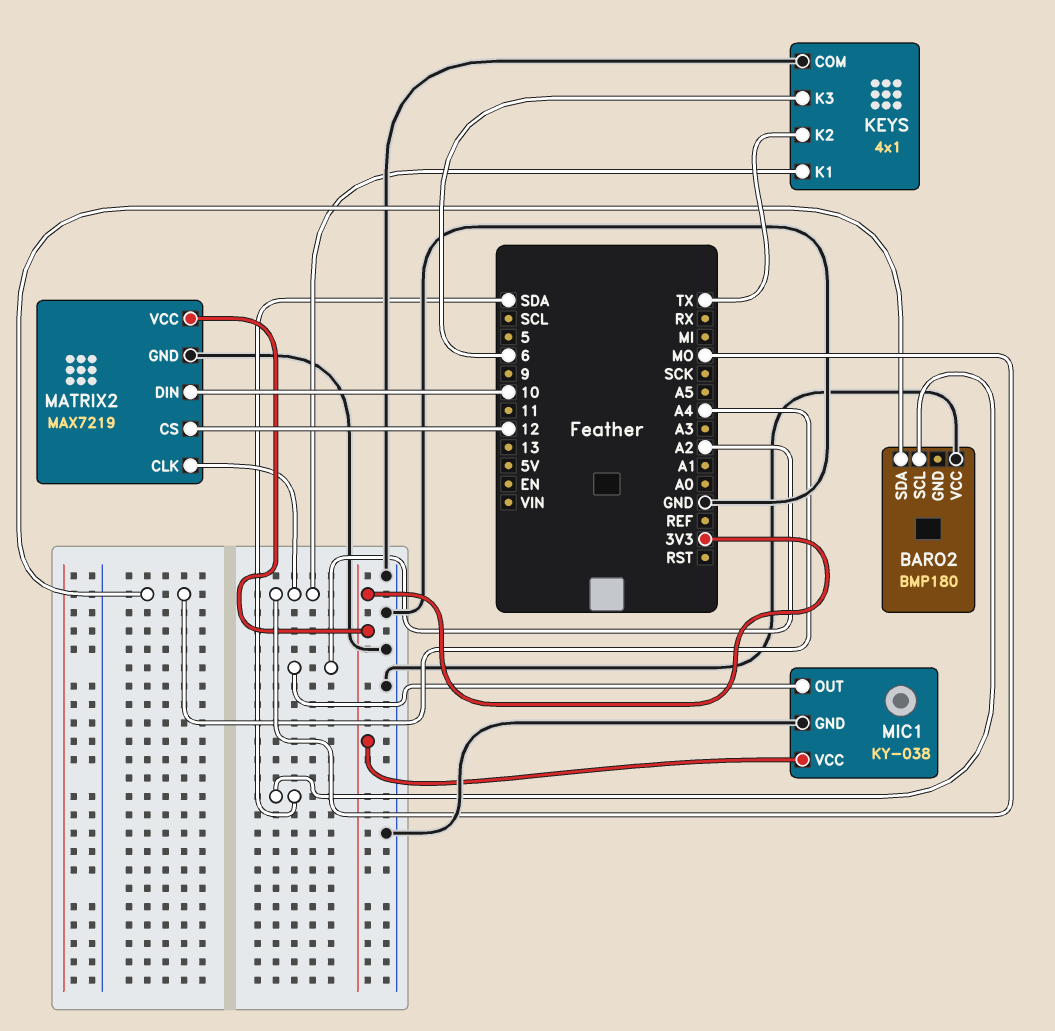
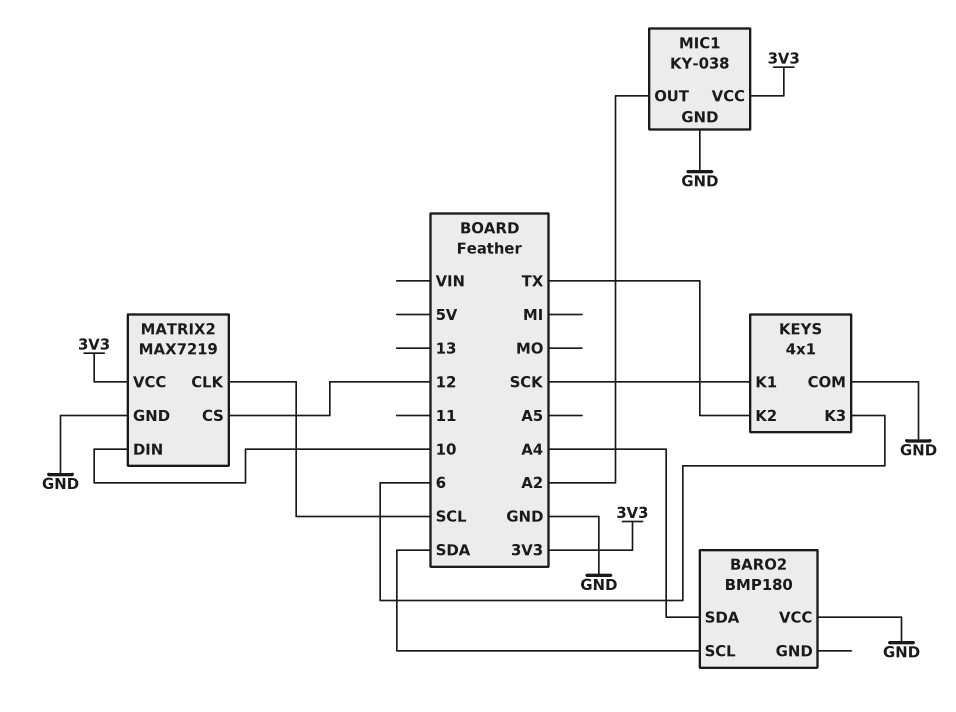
KEYS pin K1: MO -> SCK
MATRIX2 pin CLK: MO -> SCL

